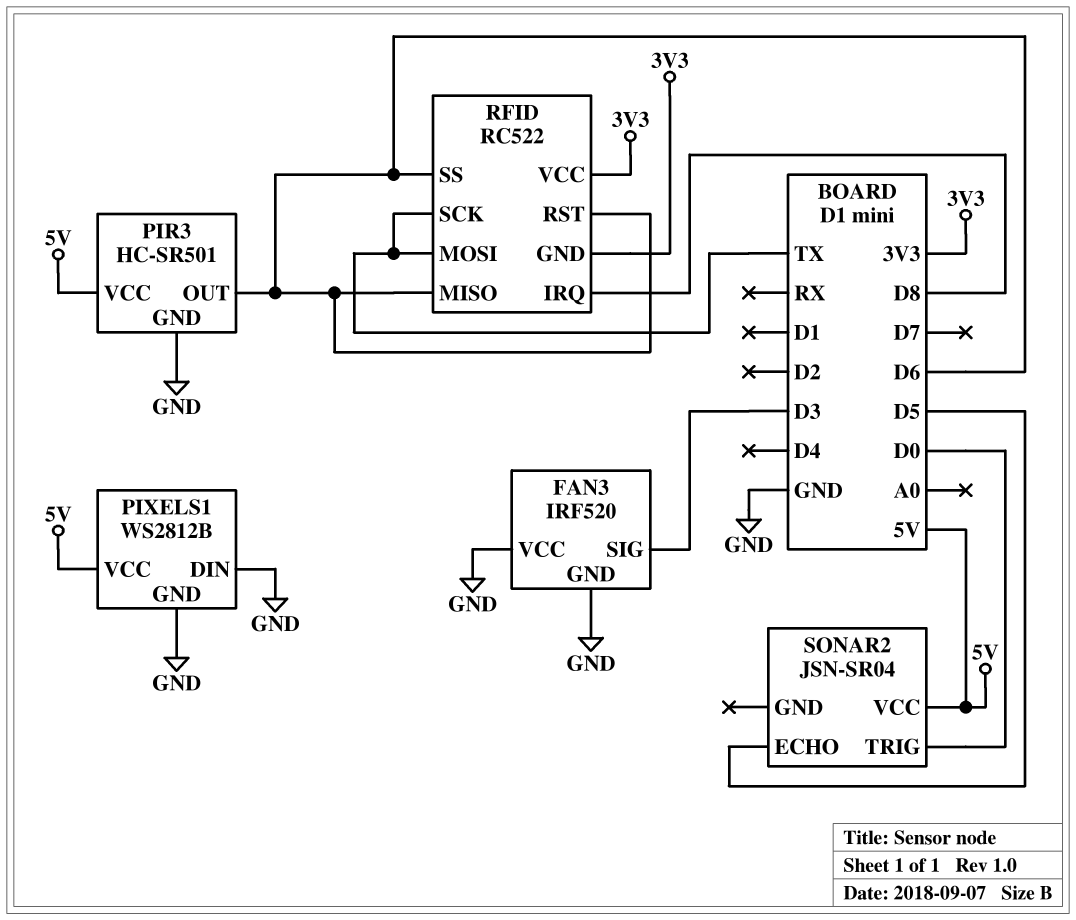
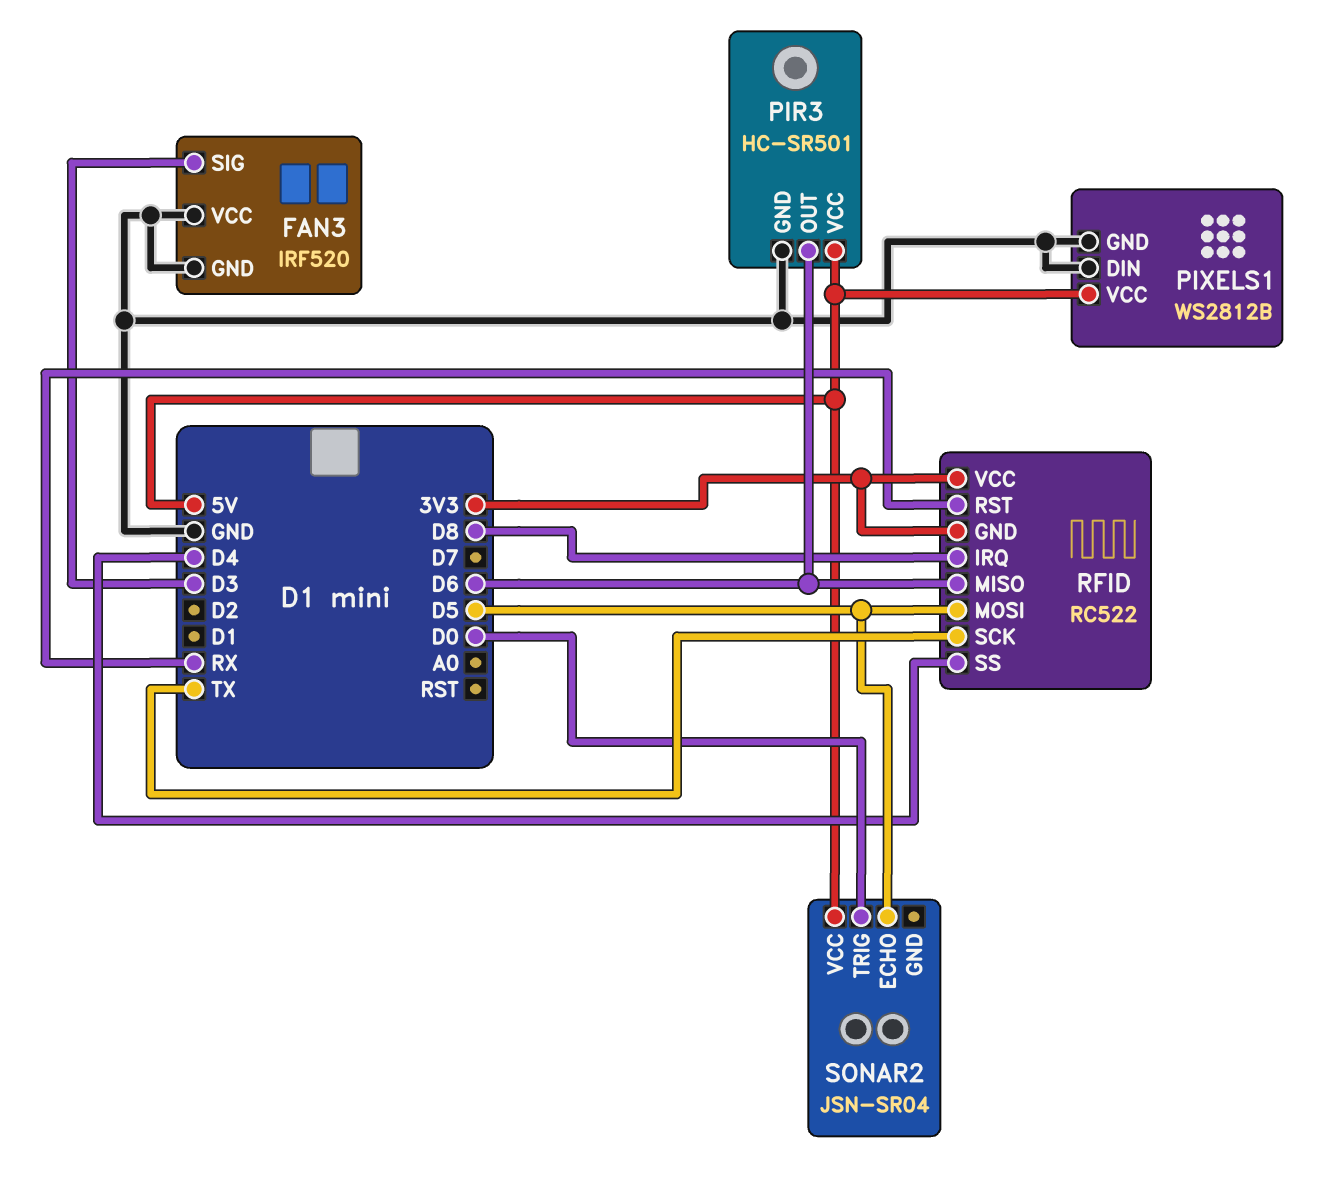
RFID pin MOSI: TX -> D5
RFID pin RST: D6 -> RX
RFID pin SS: D6 -> D4

